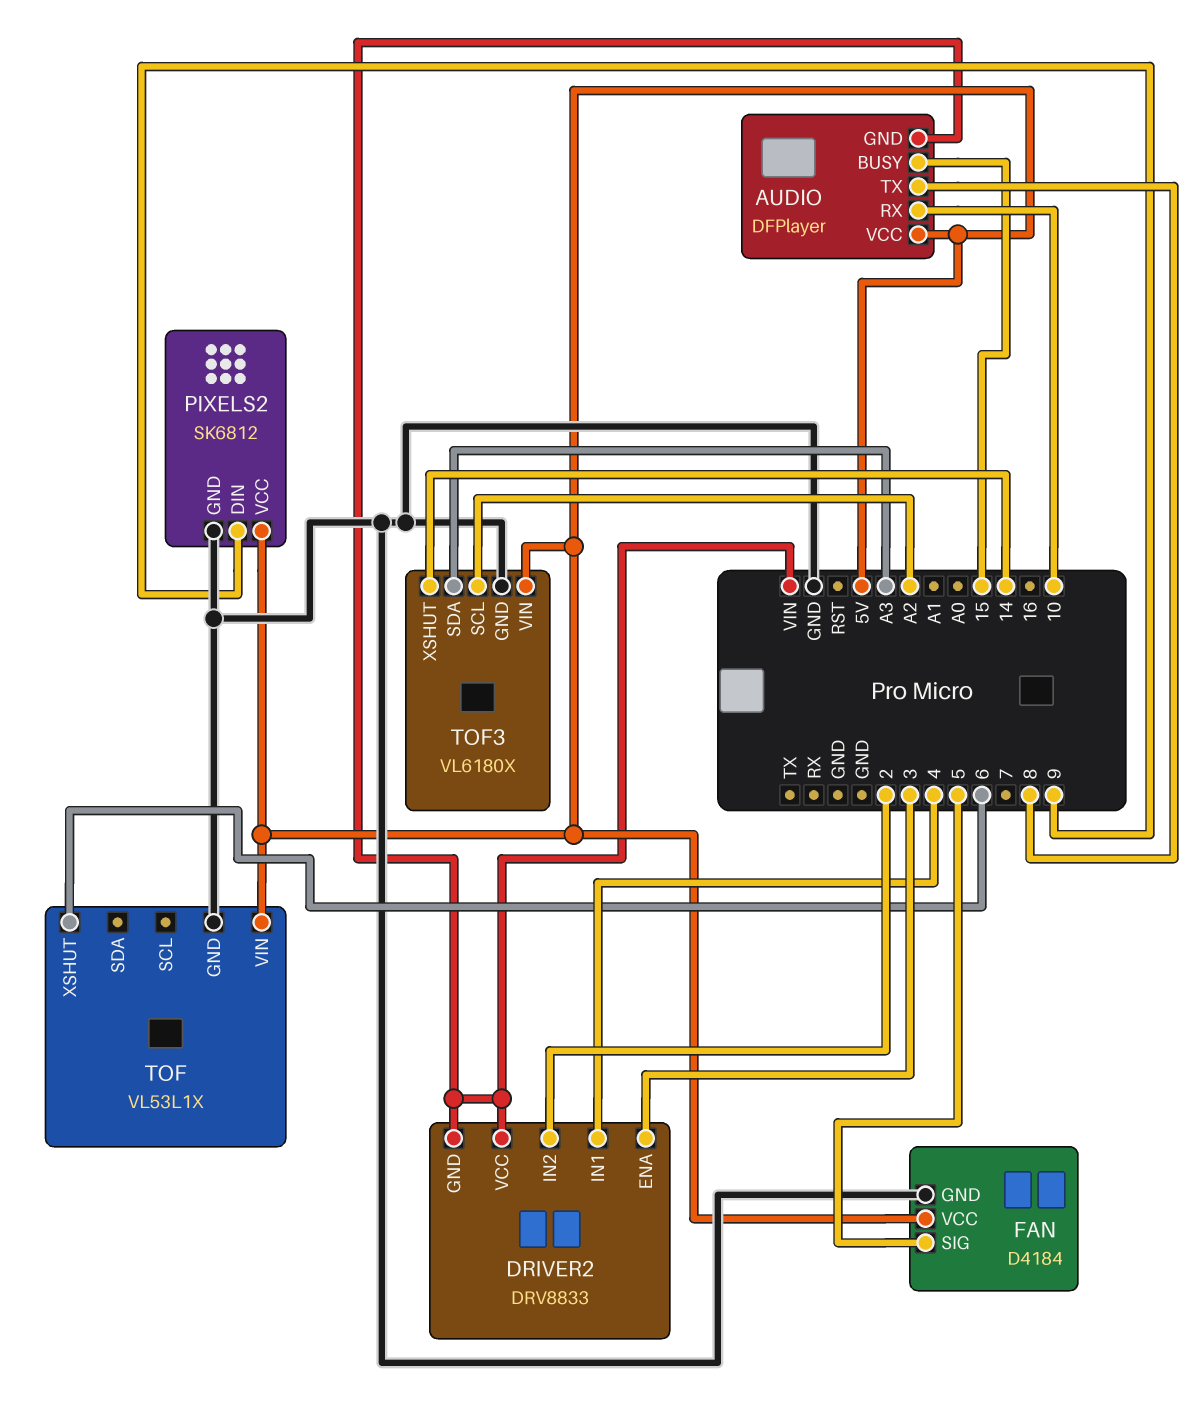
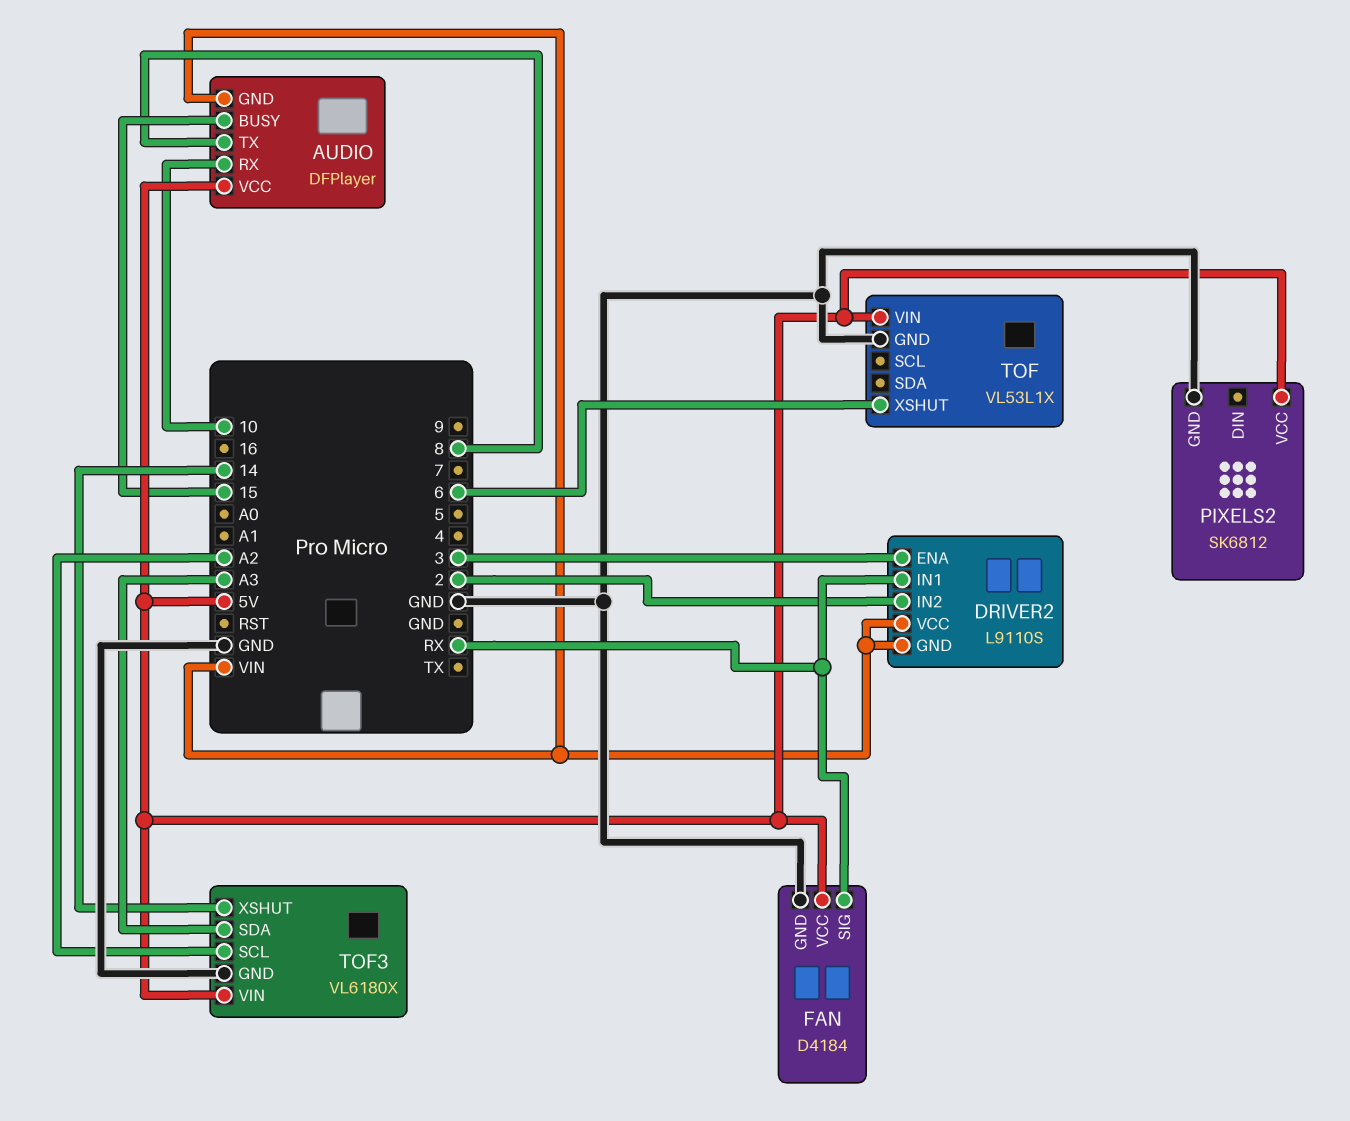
DRIVER2: DRV8833 -> L9110S
DRIVER2 pin IN1: 4 -> RX
FAN pin SIG: 5 -> RX
PIXELS2 pin DIN: 9 -> none

